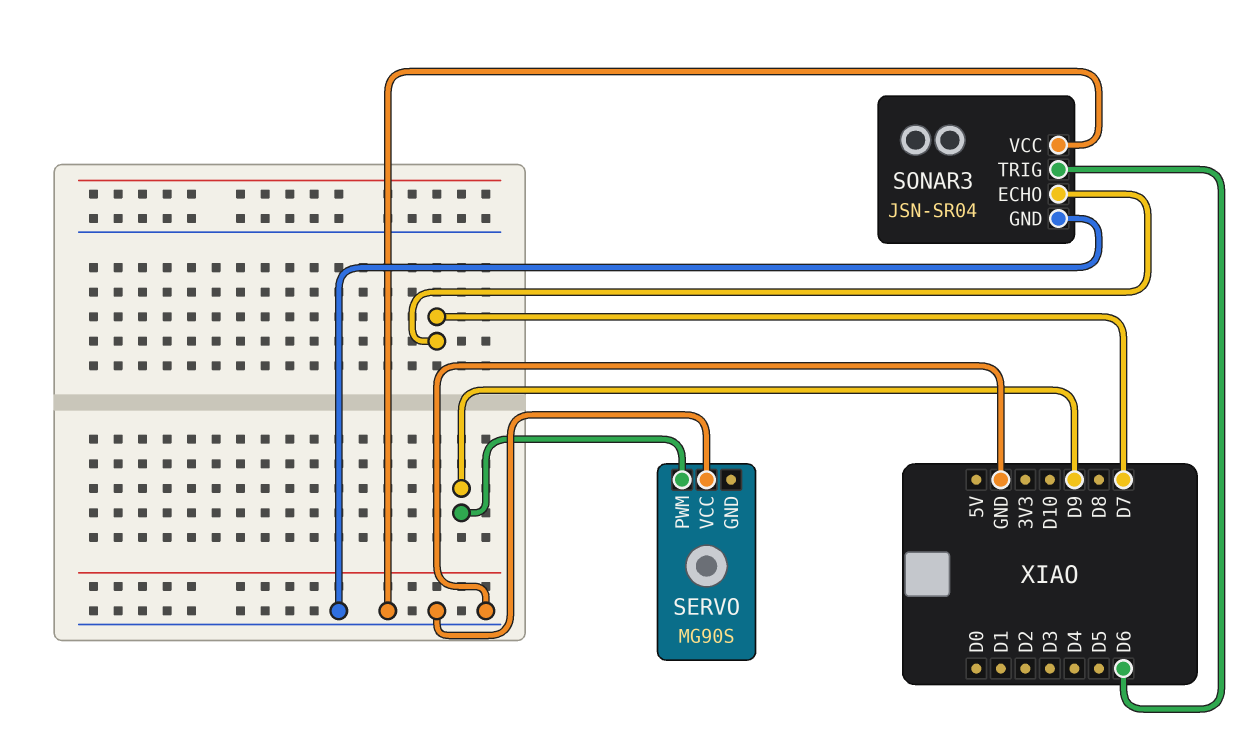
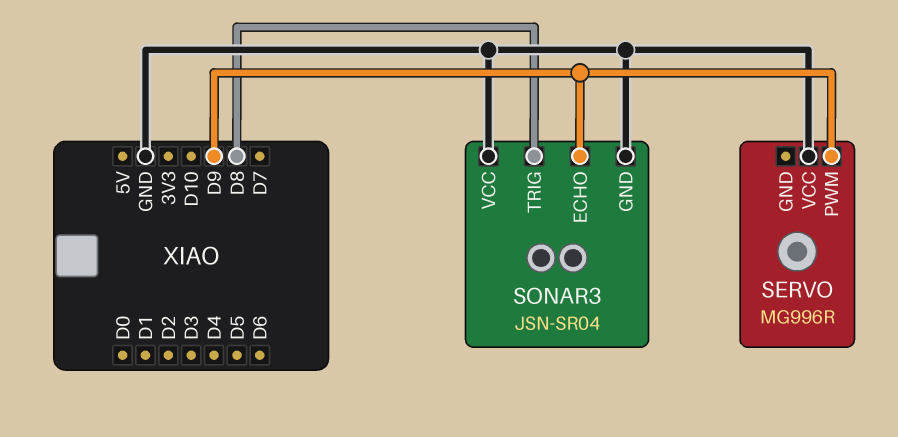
SERVO: MG90S -> MG996R
SONAR3 pin ECHO: D7 -> D9
SONAR3 pin TRIG: D6 -> D8

